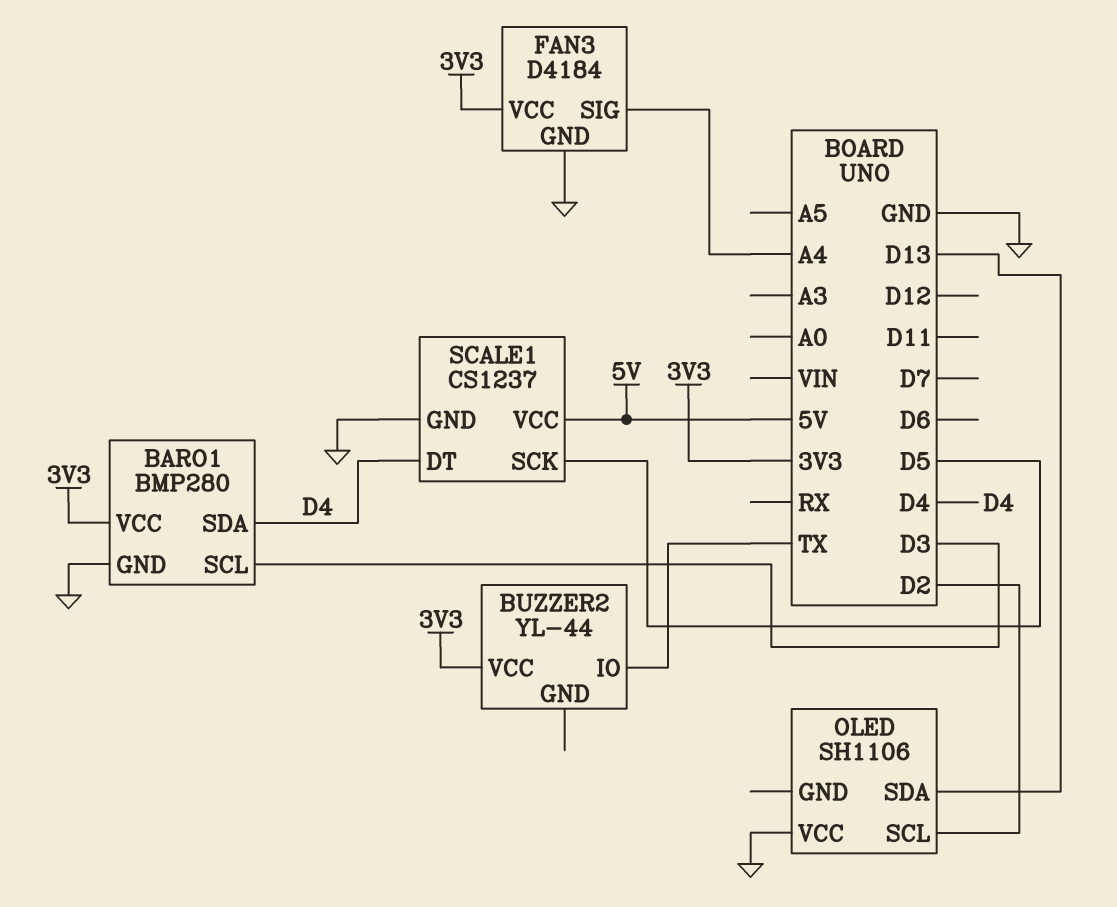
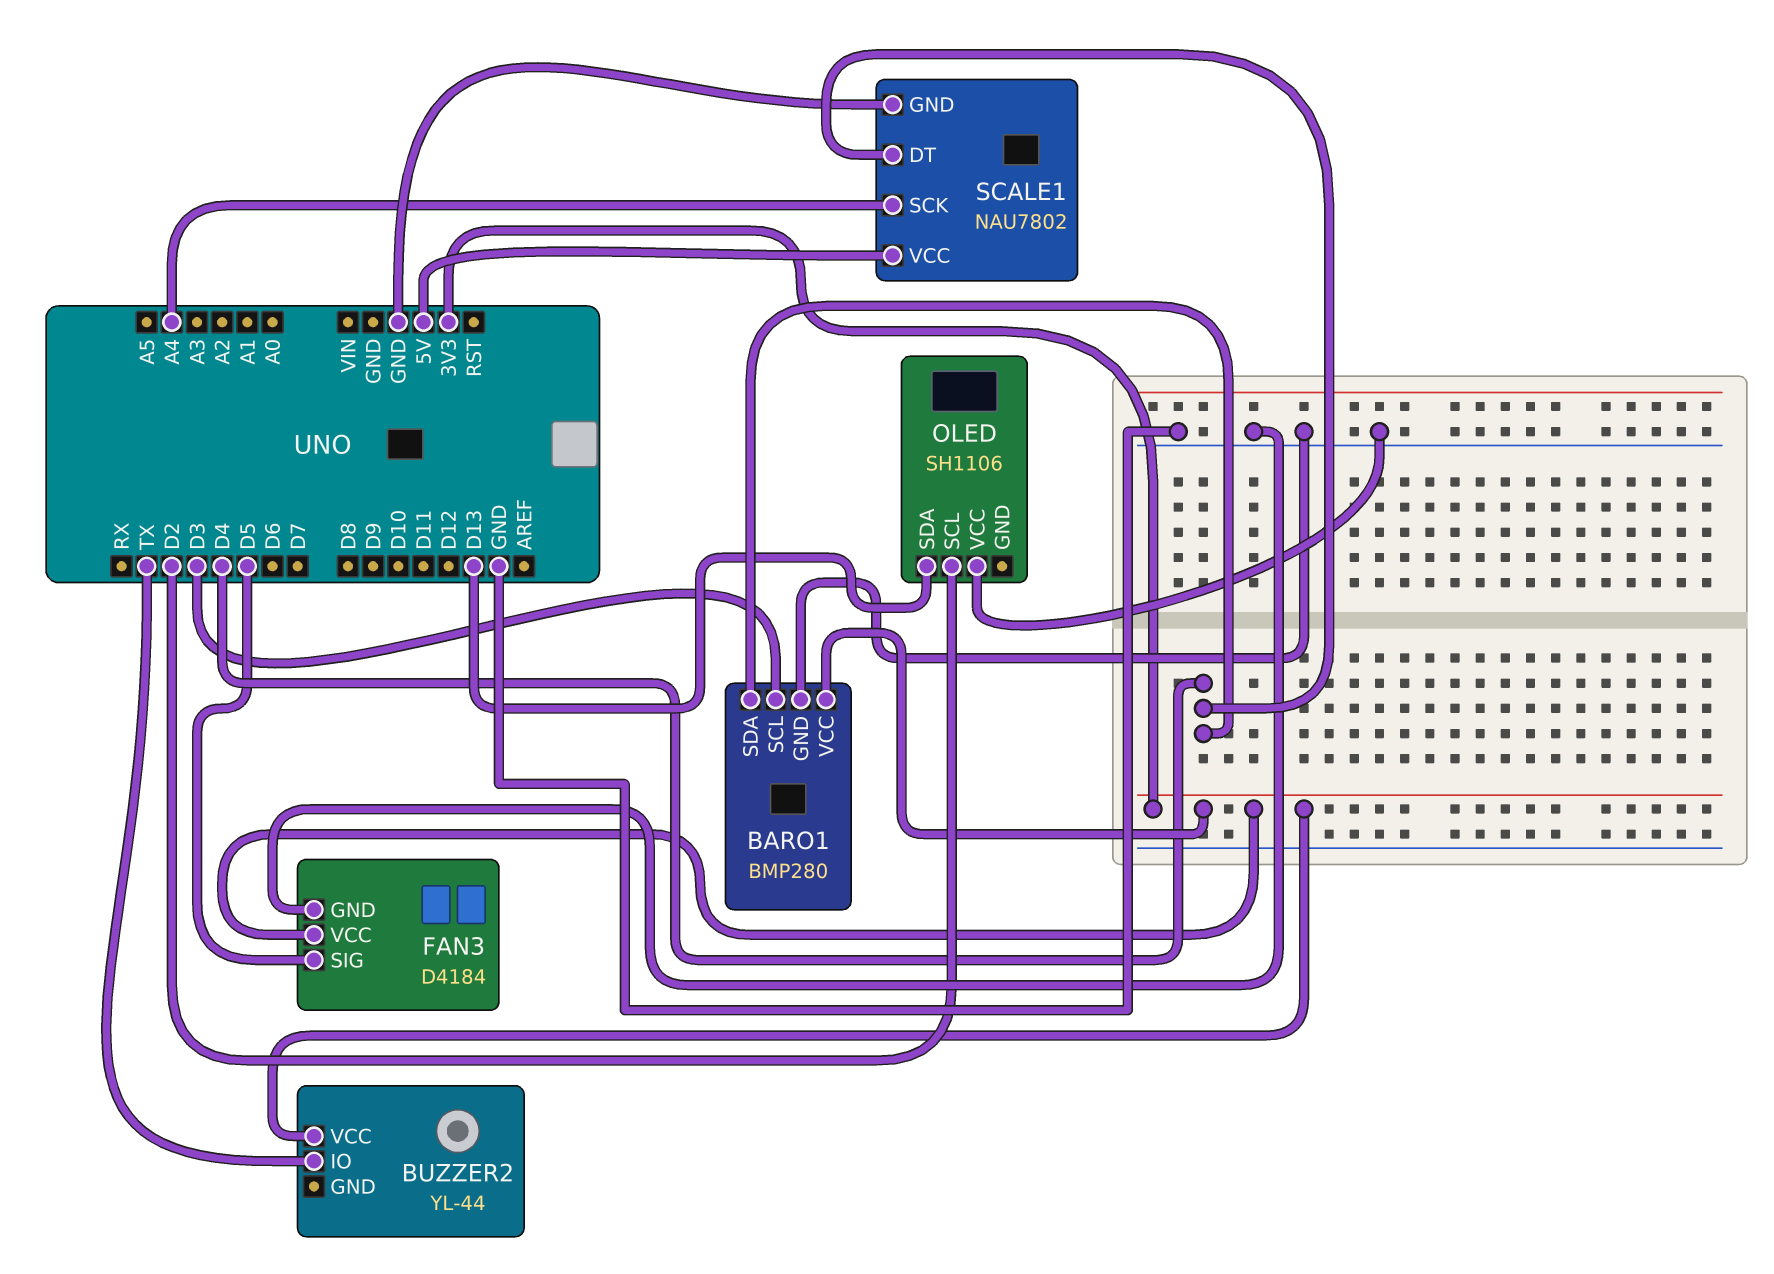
FAN3 pin SIG: A4 -> D5
SCALE1: CS1237 -> NAU7802
SCALE1 pin SCK: D5 -> A4

